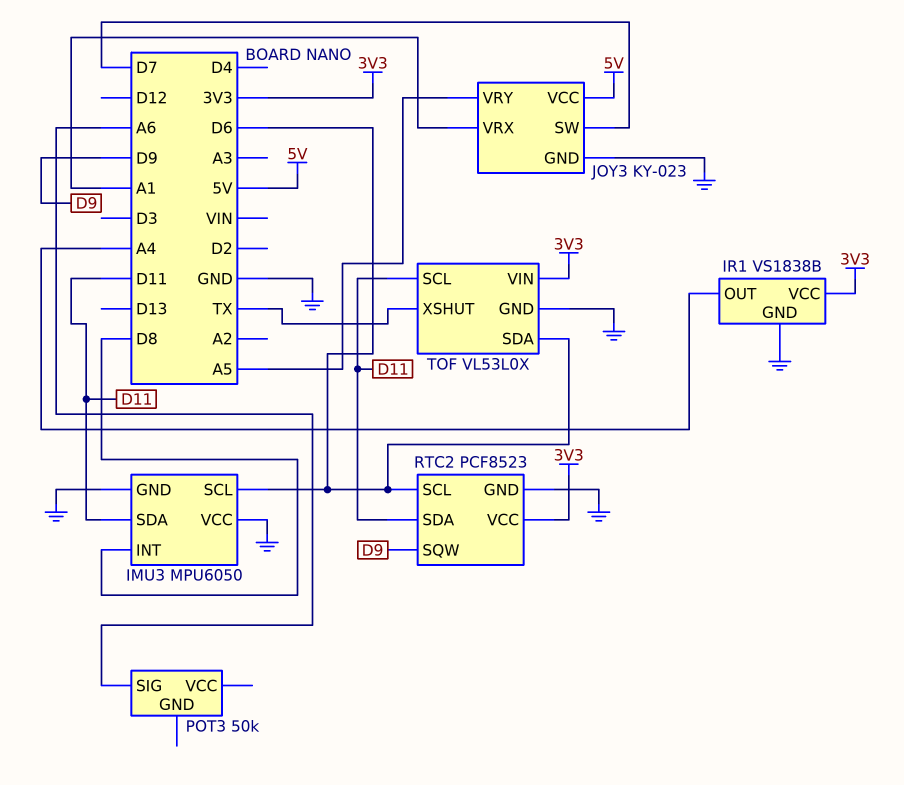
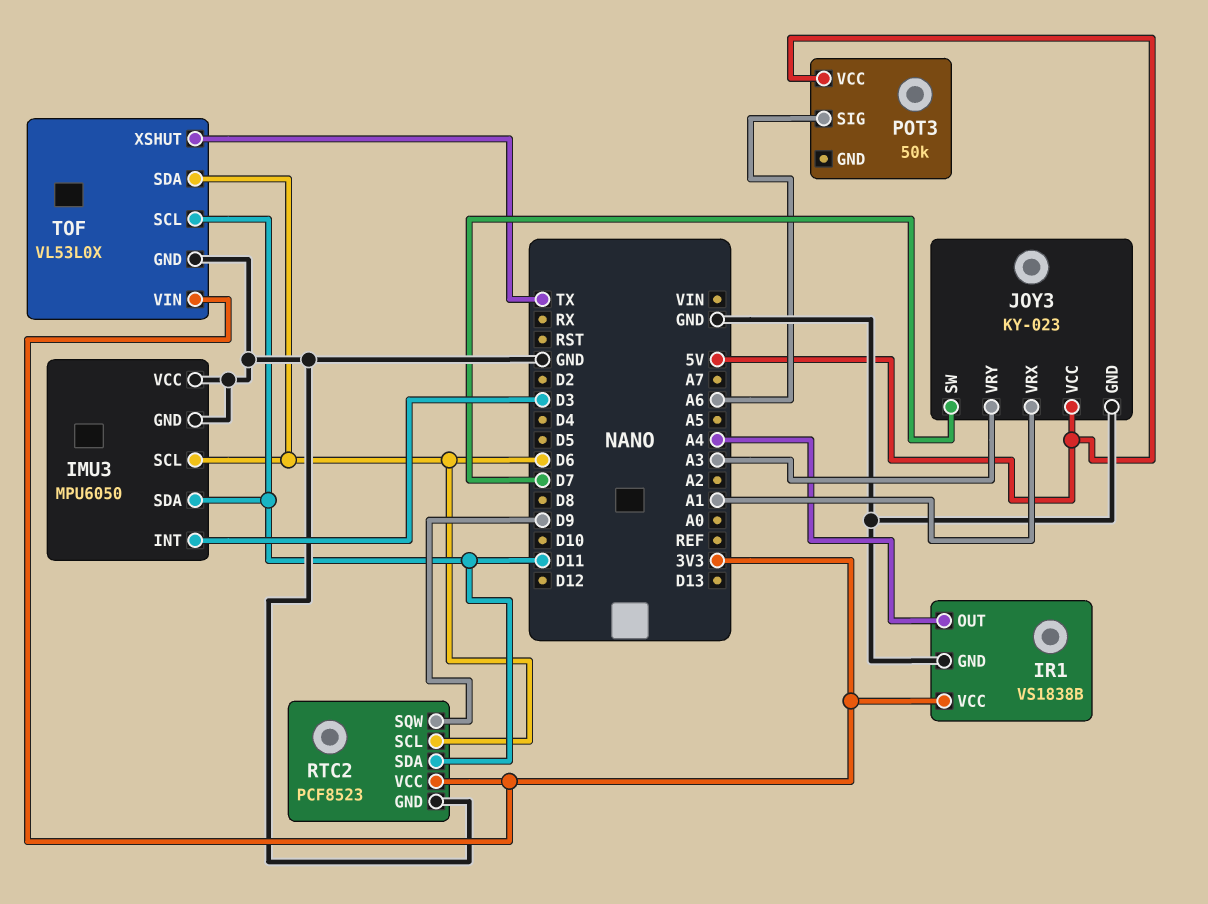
IMU3 pin INT: D8 -> D3
JOY3 pin VRY: A5 -> A3
POT3 pin VCC: none -> 5V

